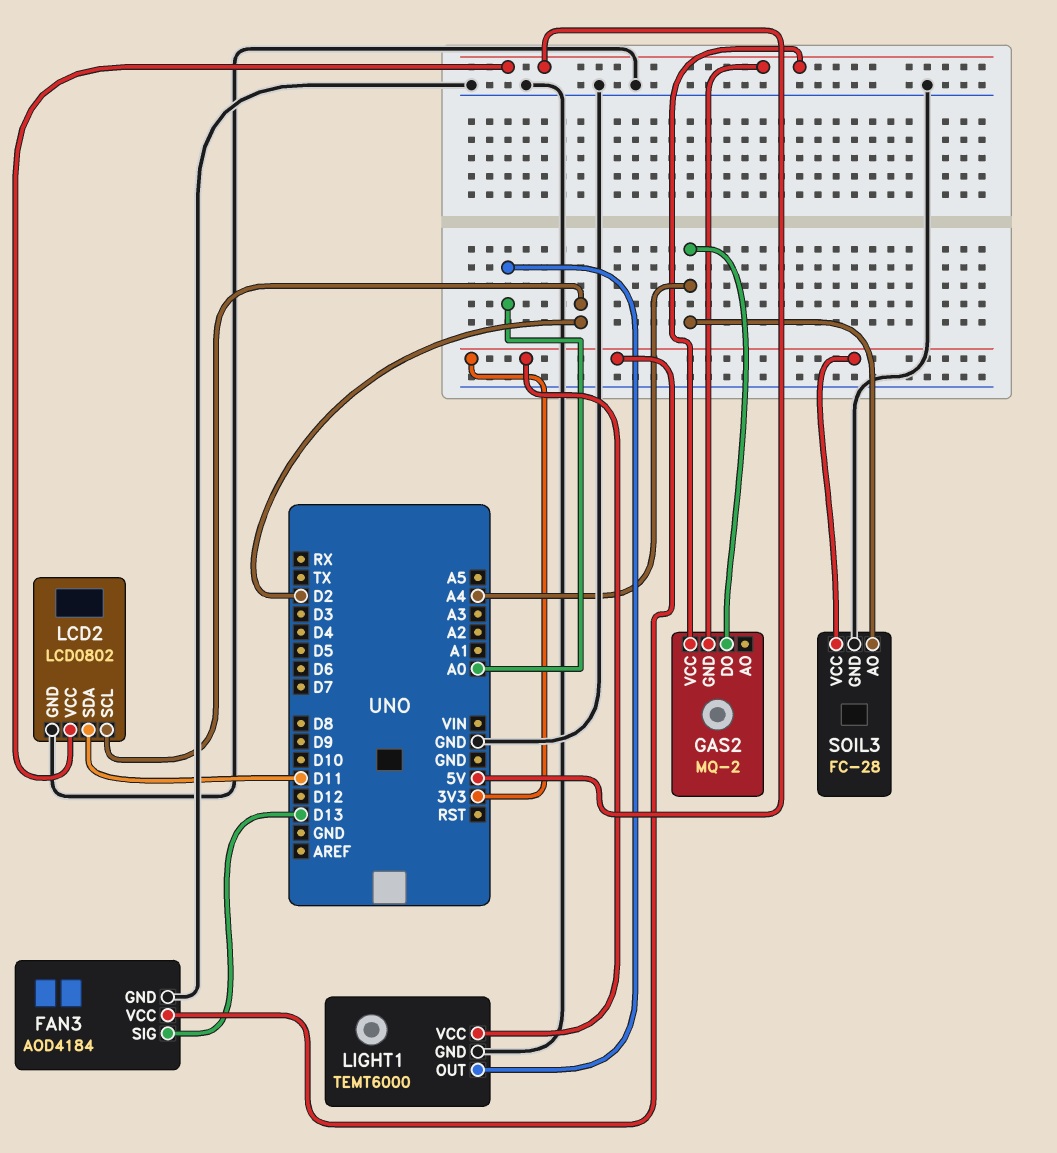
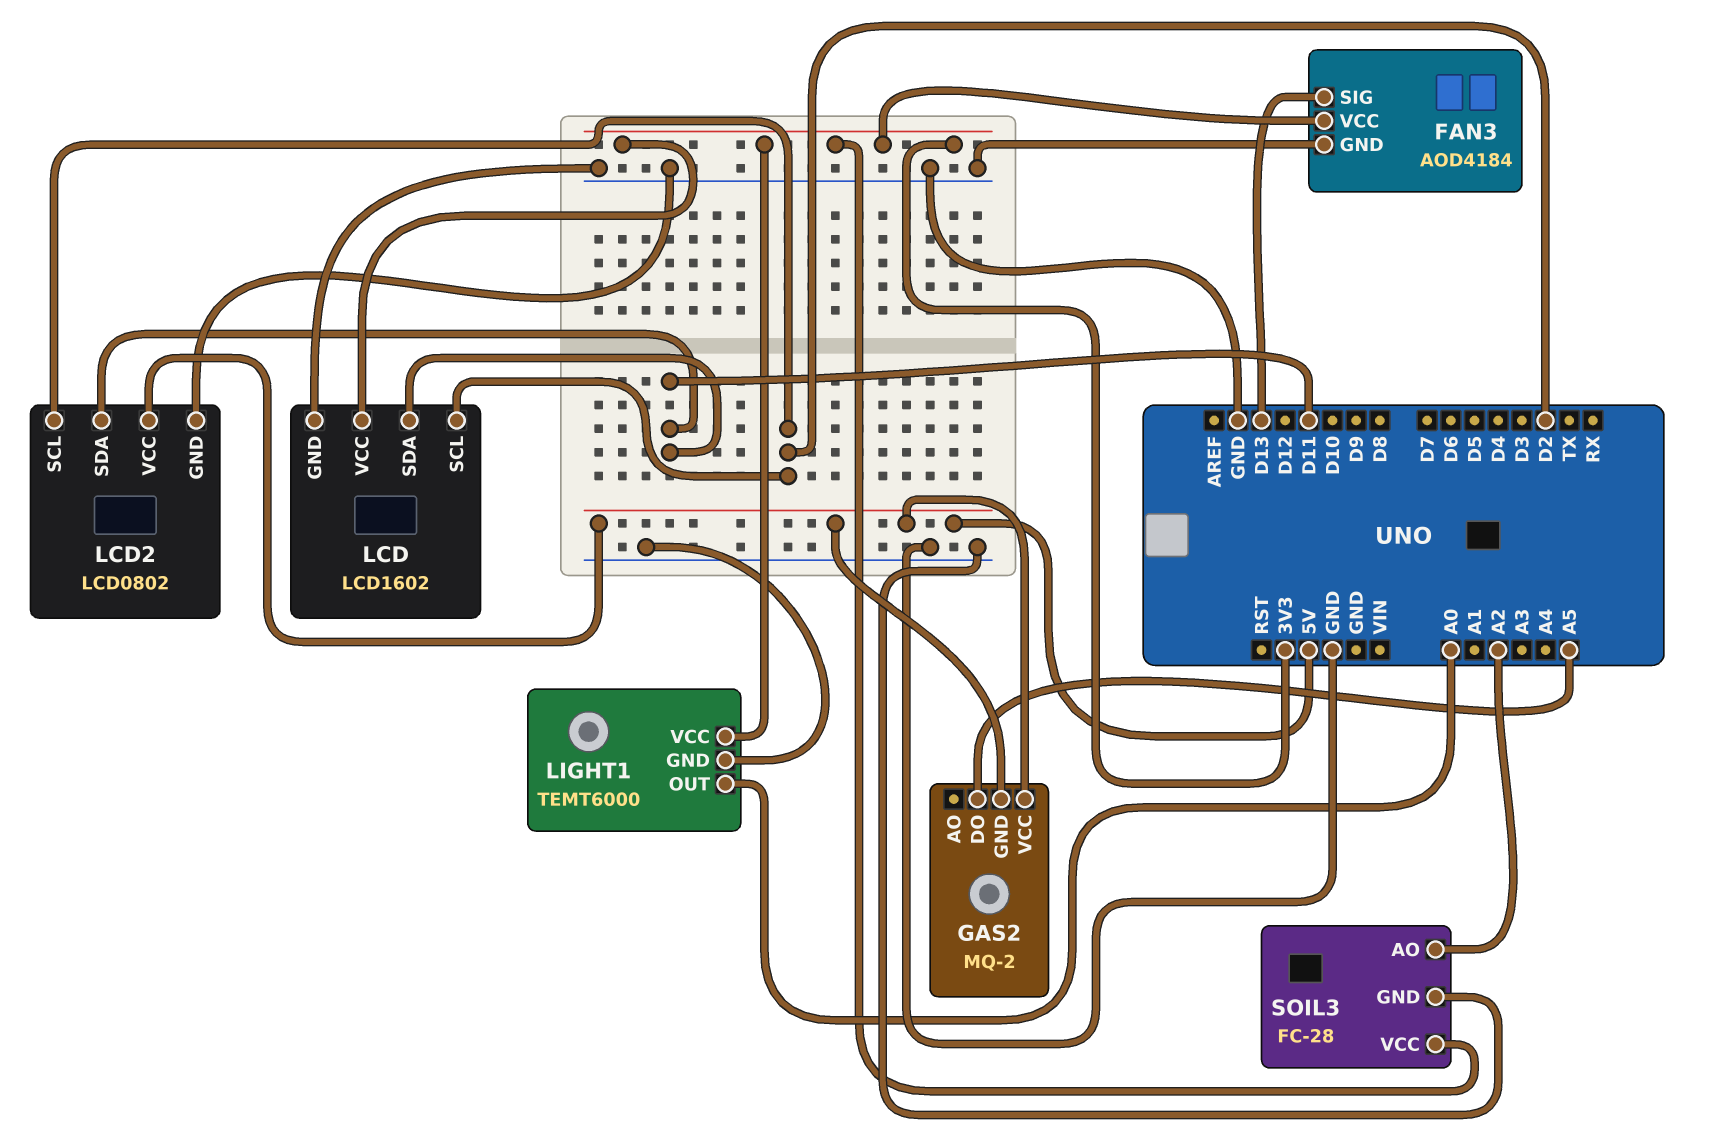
GAS2 pin DO: A4 -> A5
LCD: none -> LCD1602
LCD pin GND: none -> GND
LCD pin SCL: none -> D2
LCD pin SDA: none -> D11
LCD pin VCC: none -> 3V3
SOIL3 pin AO: A4 -> A2

